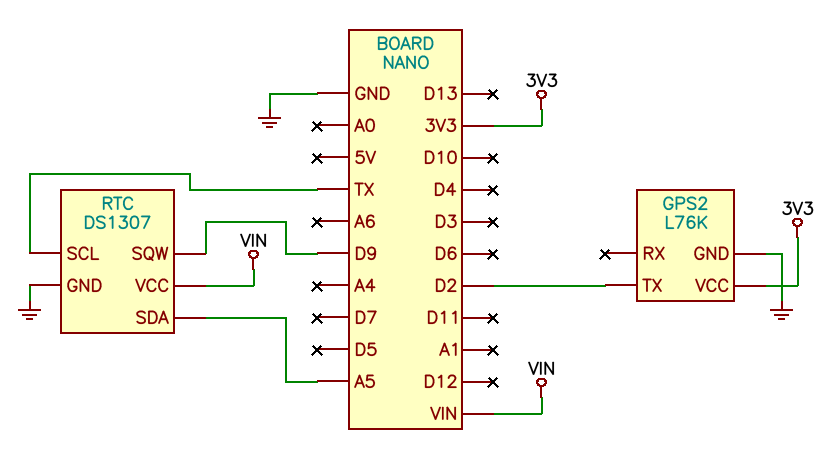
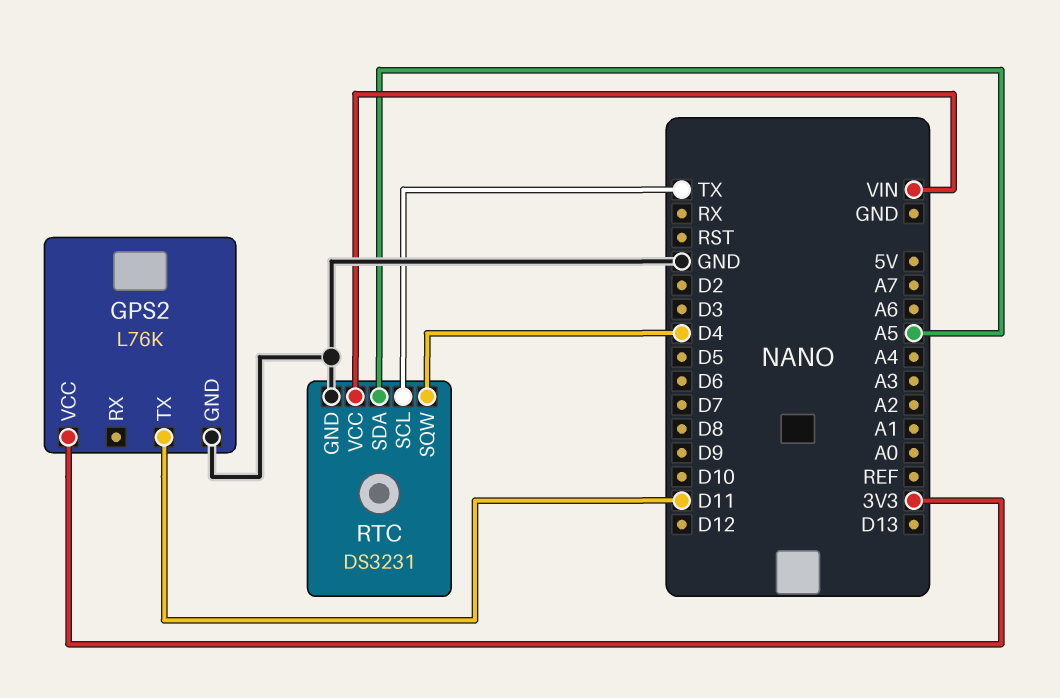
GPS2 pin TX: D2 -> D11
RTC: DS1307 -> DS3231
RTC pin SQW: D9 -> D4

